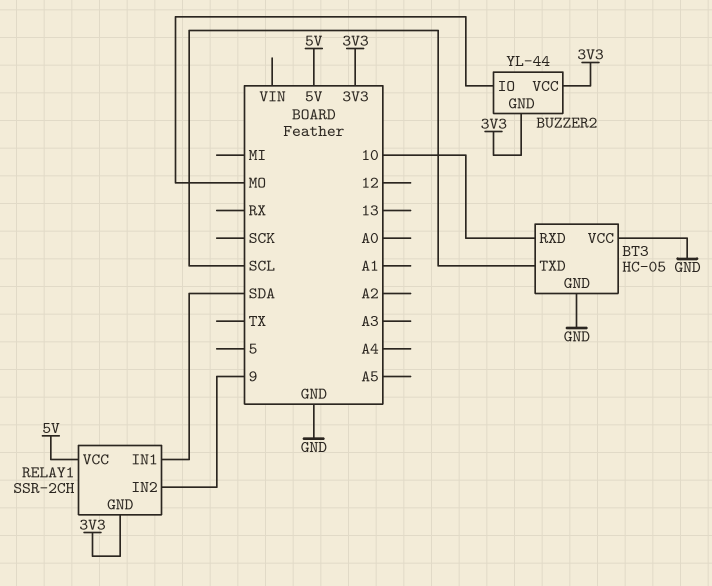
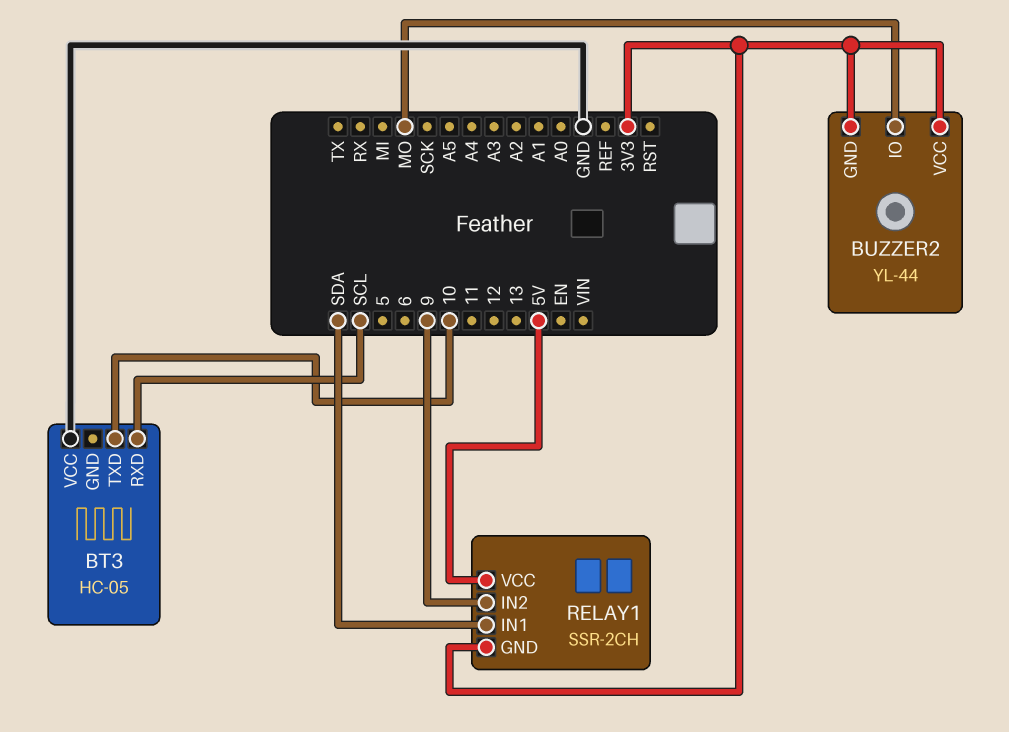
BT3 pin GND: GND -> none
BT3 pin RXD: 10 -> SCL
BT3 pin TXD: SCL -> 10

